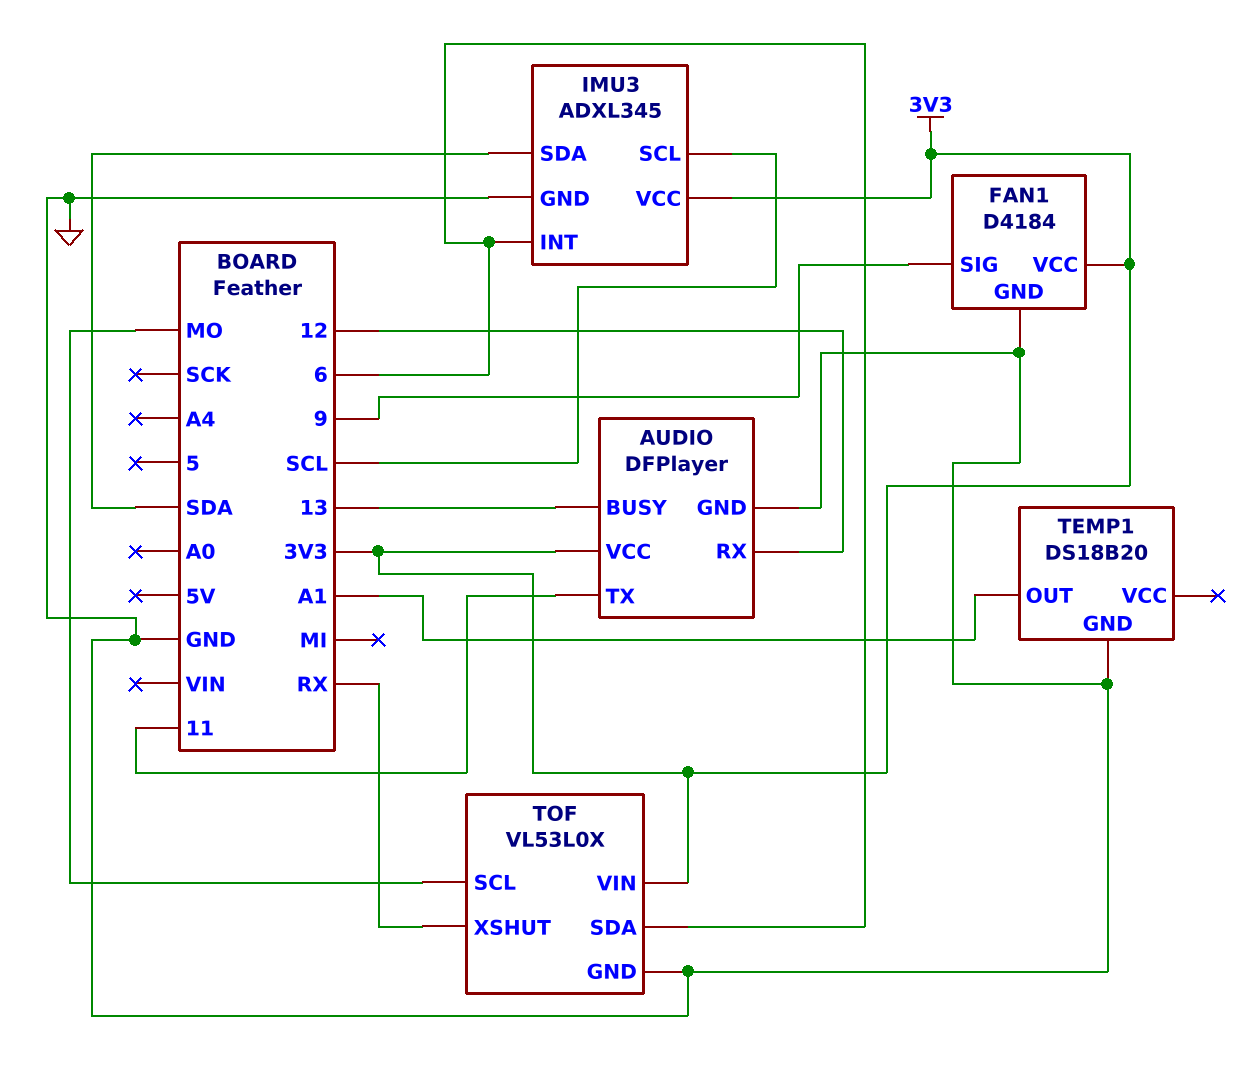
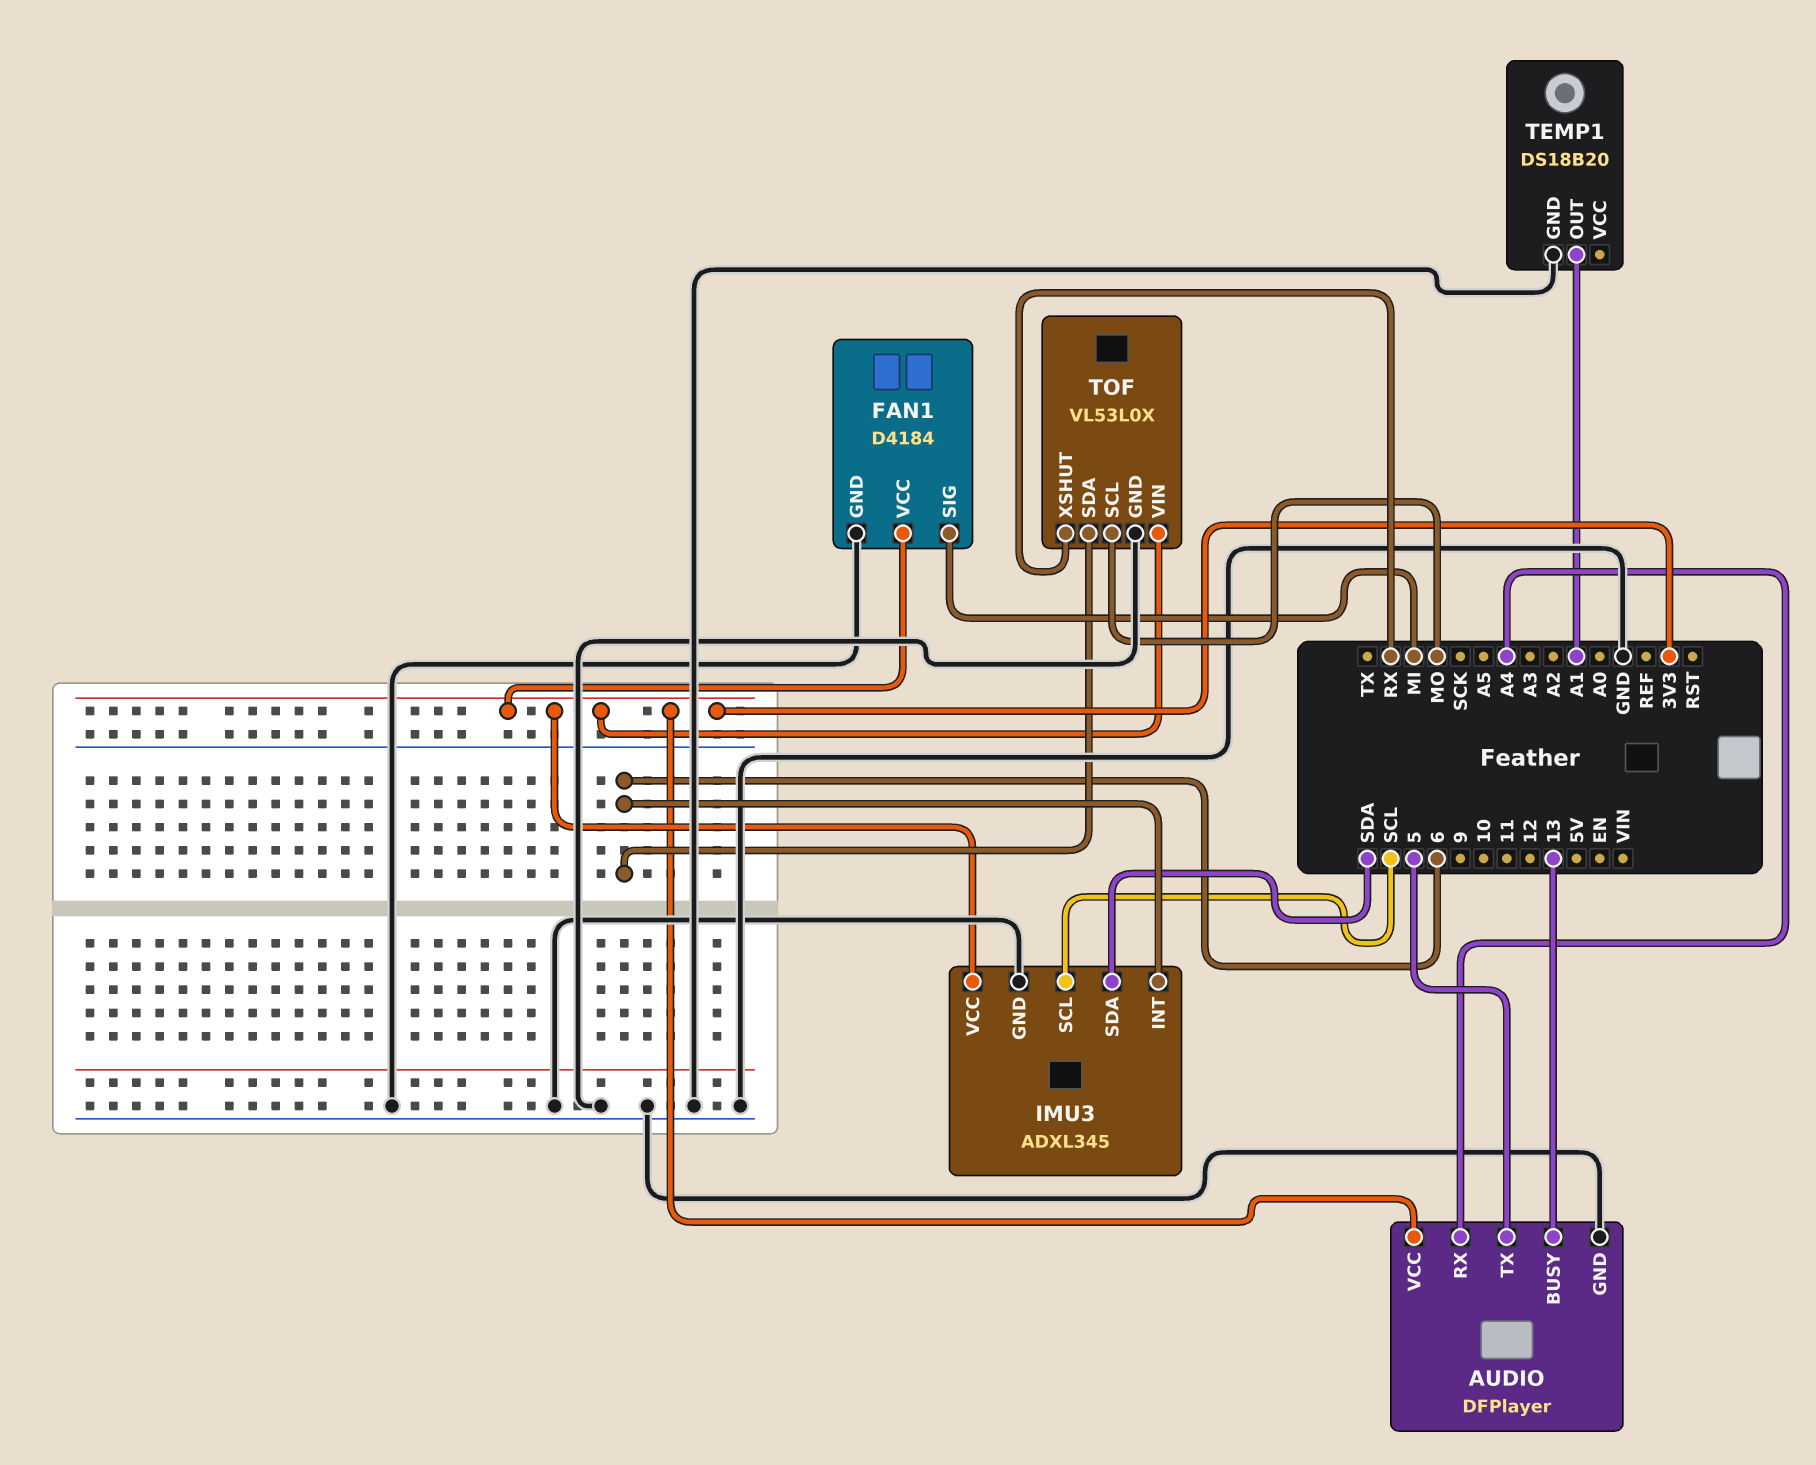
AUDIO pin RX: 12 -> A4
AUDIO pin TX: 11 -> 5
FAN1 pin SIG: 9 -> MI

